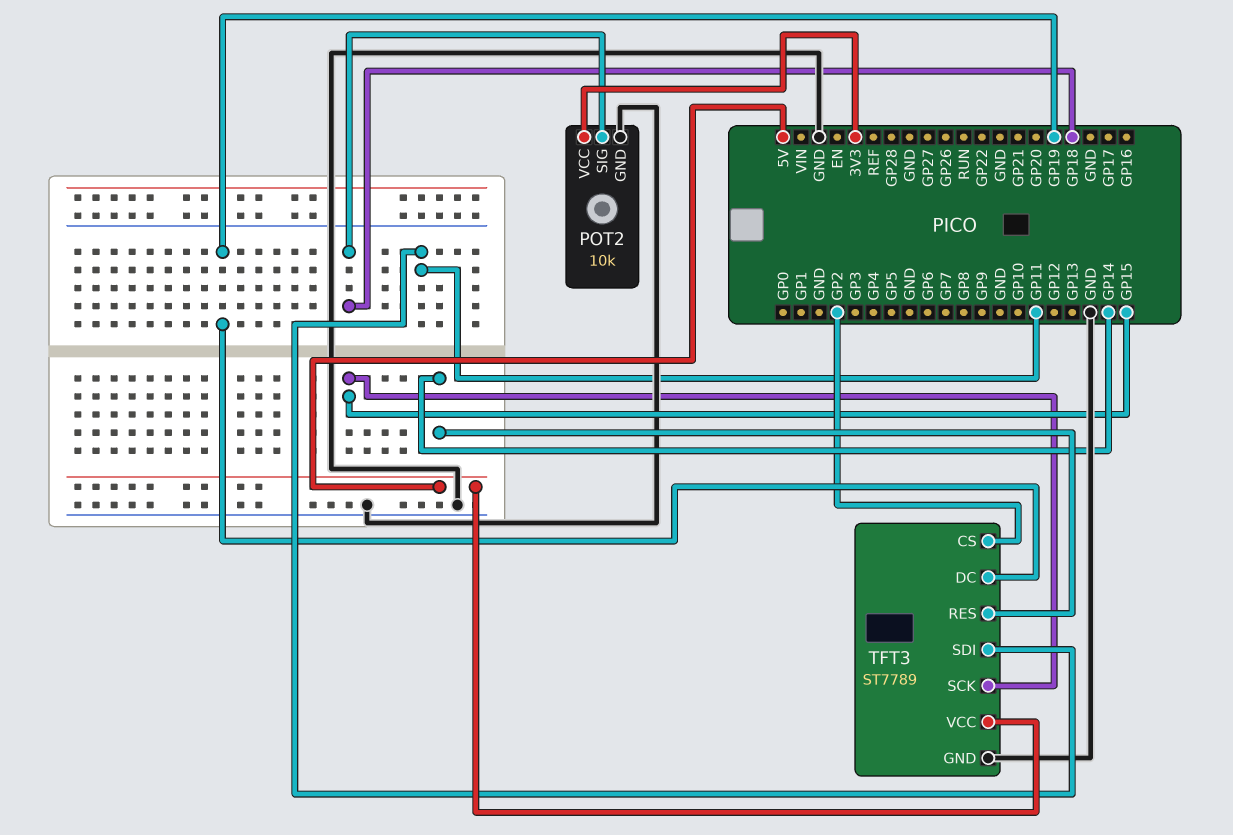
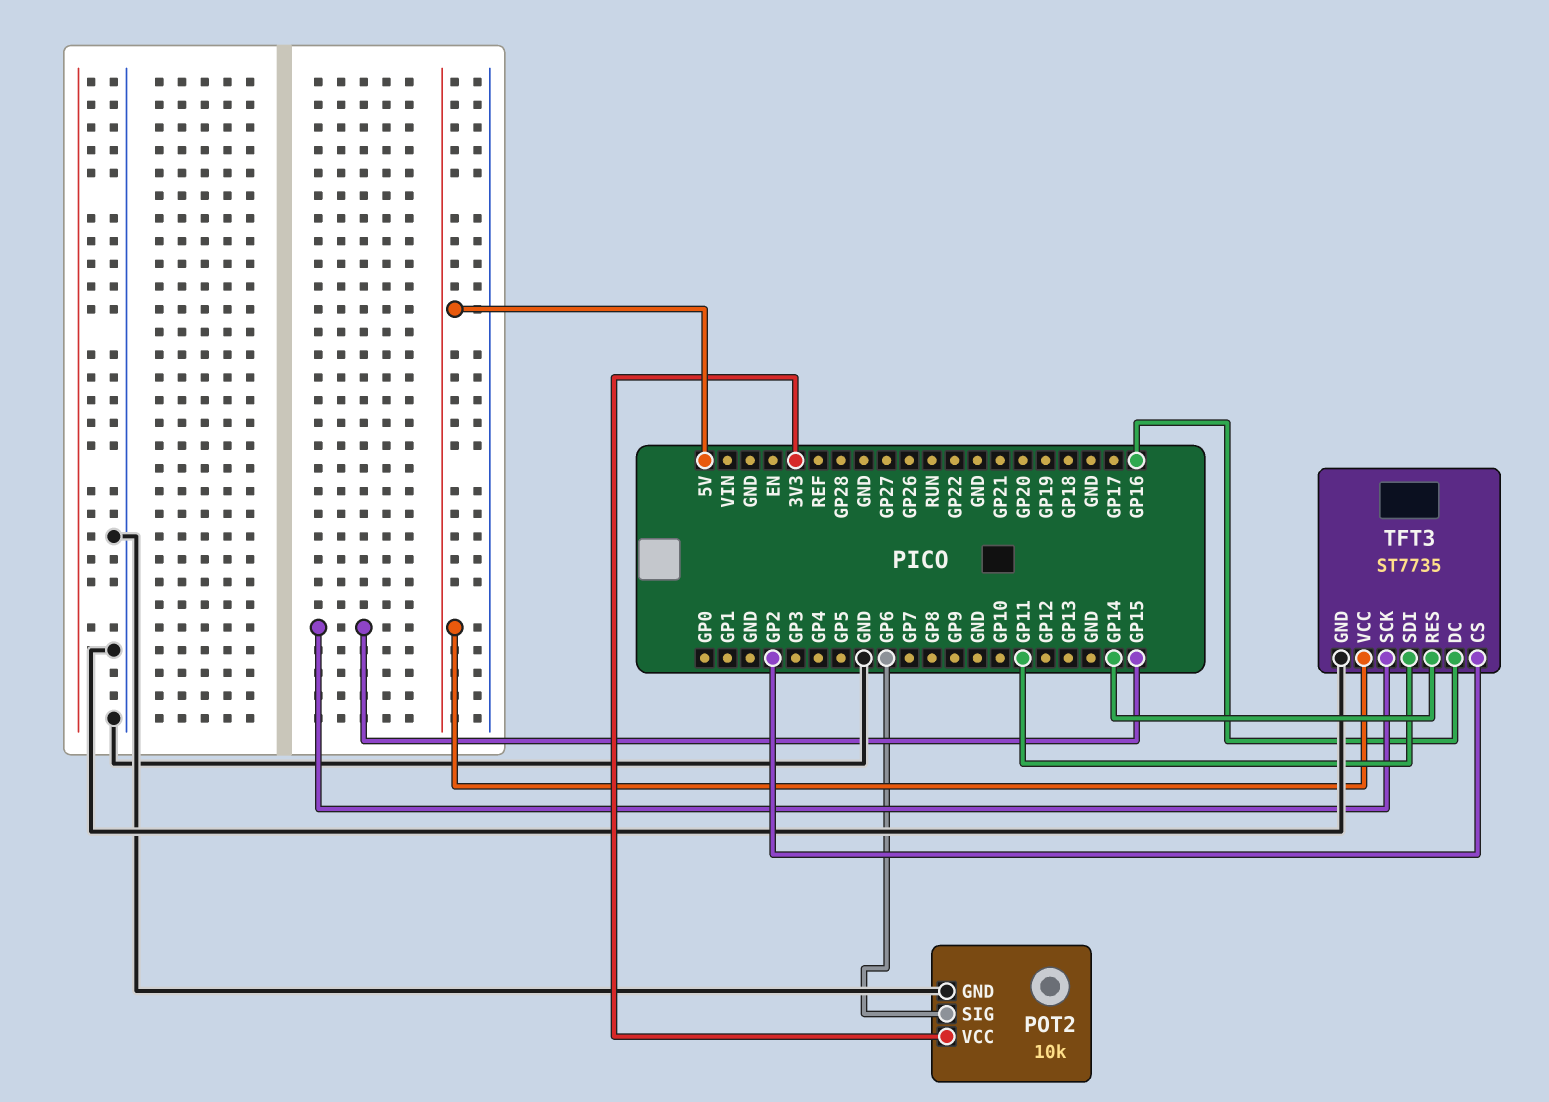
POT2 pin SIG: GP18 -> GP6
TFT3: ST7789 -> ST7735
TFT3 pin DC: GP19 -> GP16

